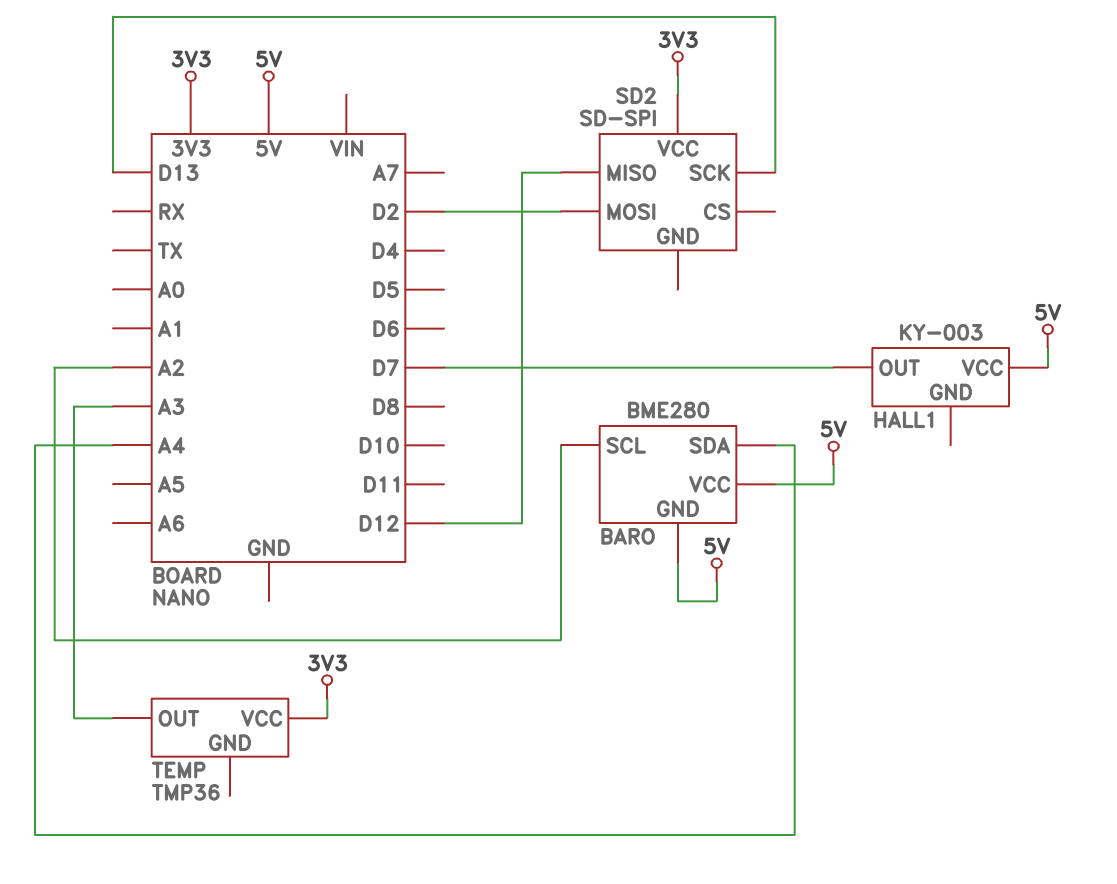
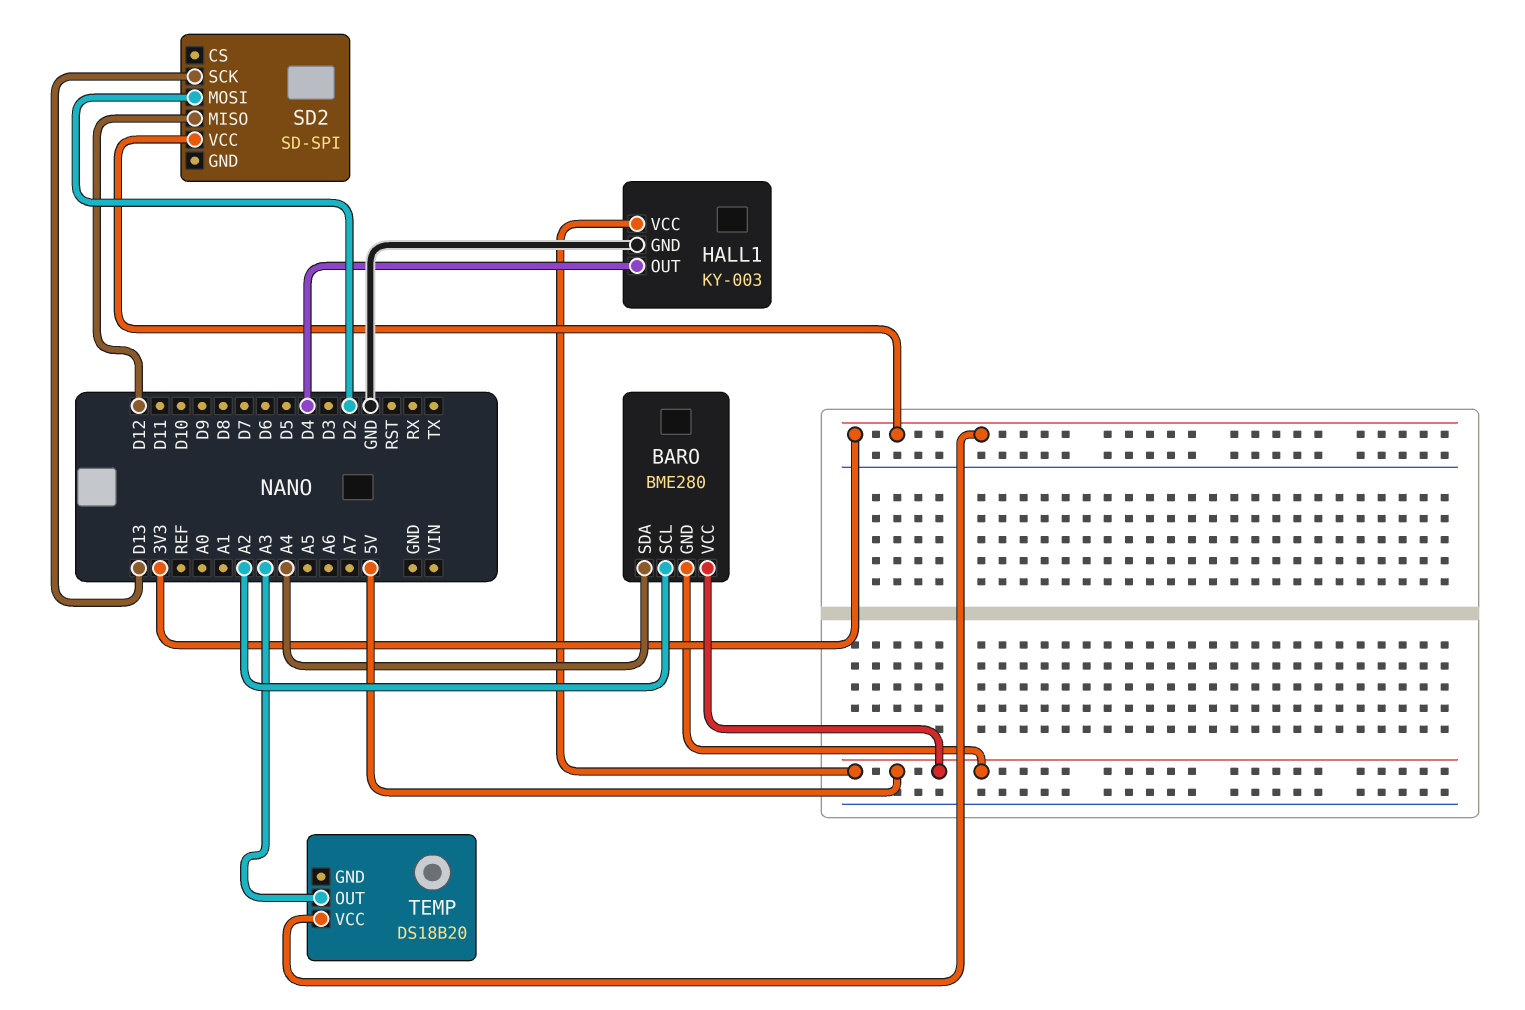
HALL1 pin GND: none -> GND
HALL1 pin OUT: D7 -> D4
TEMP: TMP36 -> DS18B20

